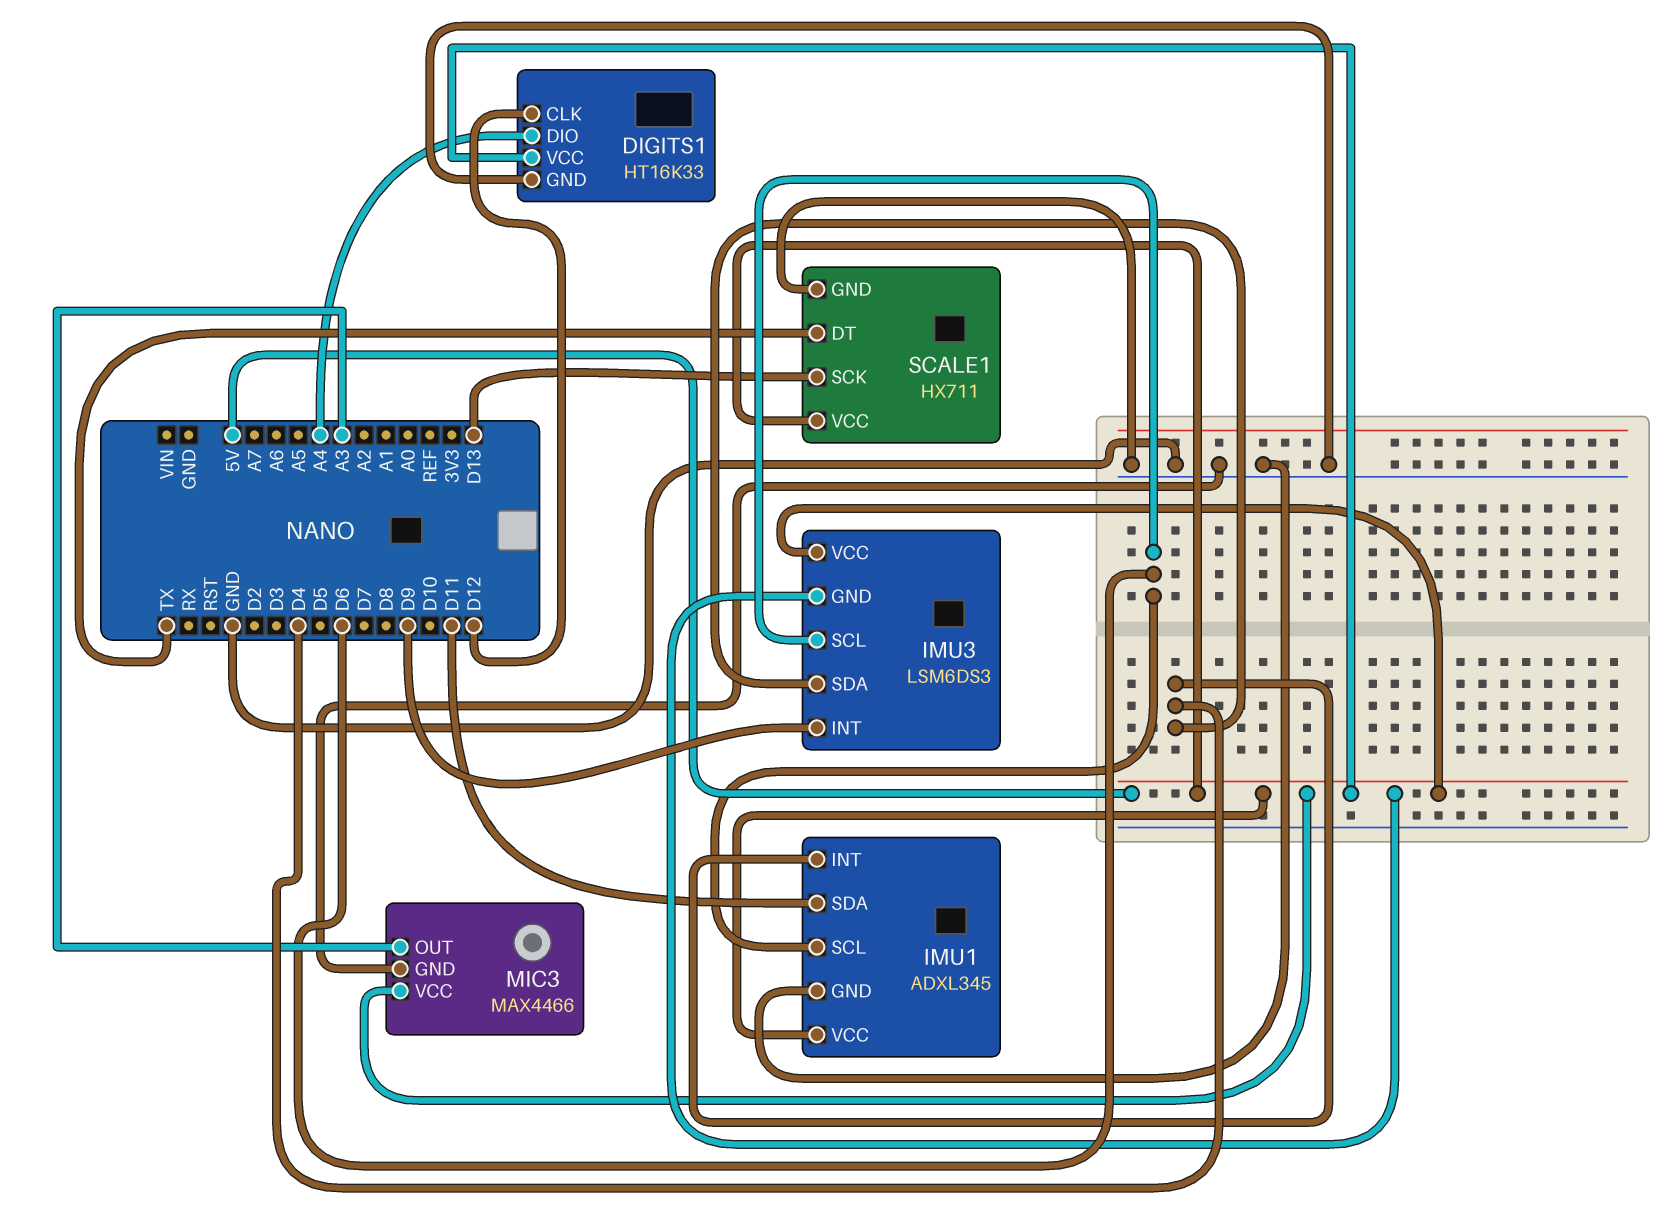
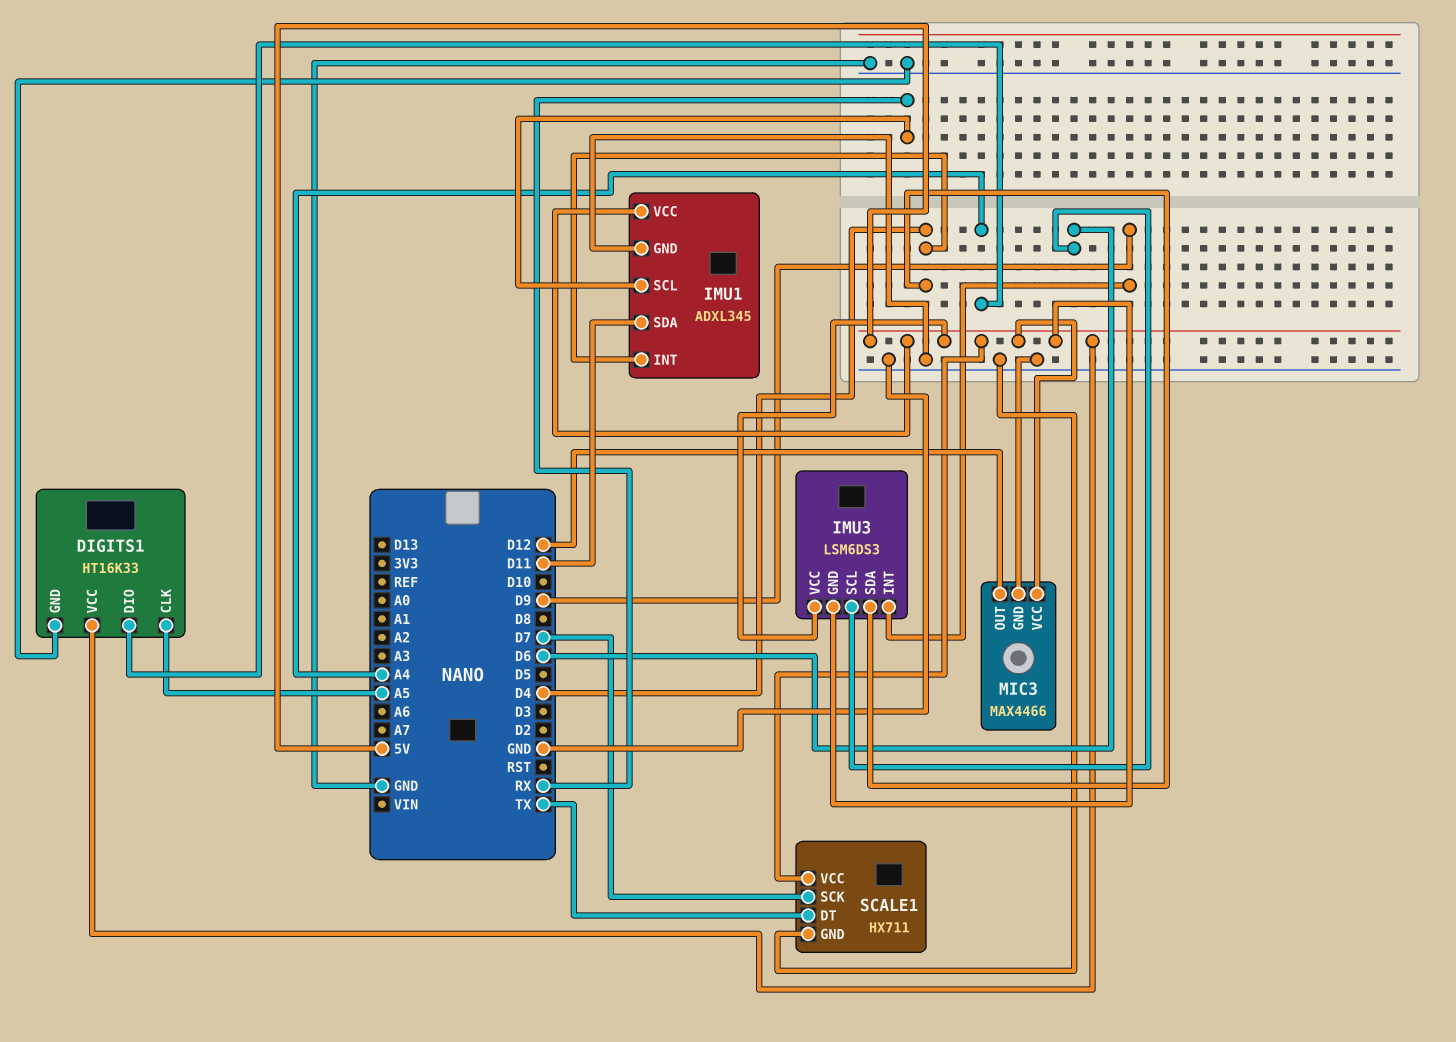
DIGITS1 pin CLK: D12 -> A5
IMU1 pin SCL: D6 -> RX
MIC3 pin OUT: A3 -> D12
SCALE1 pin SCK: D13 -> D7

